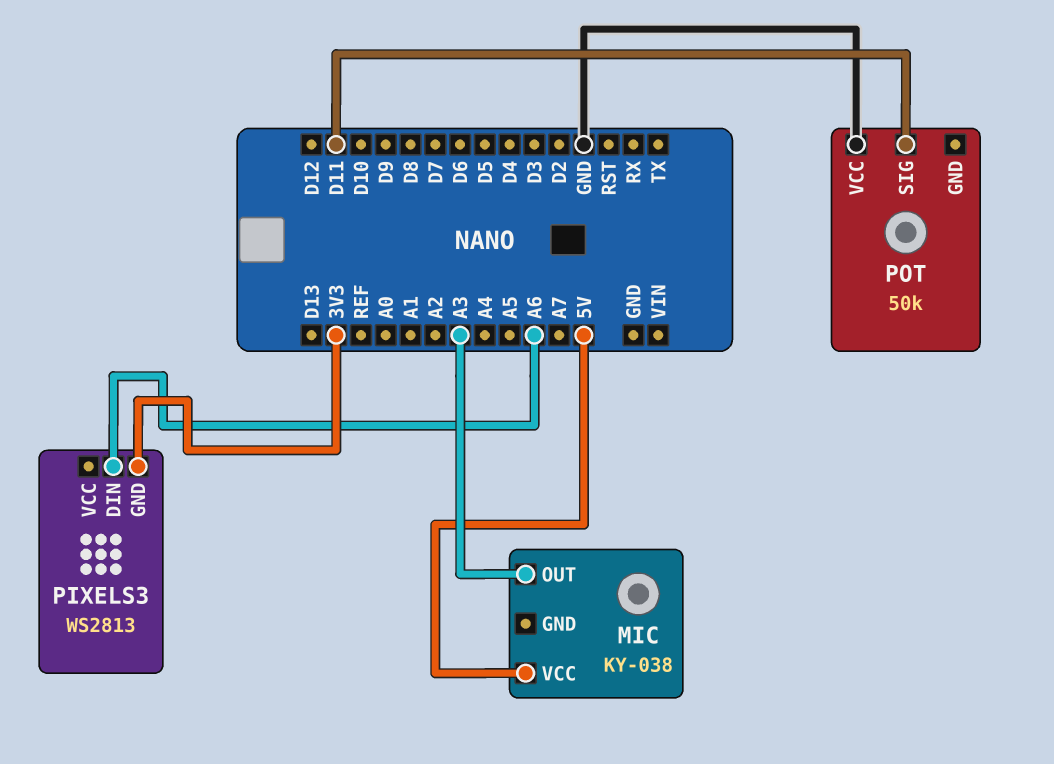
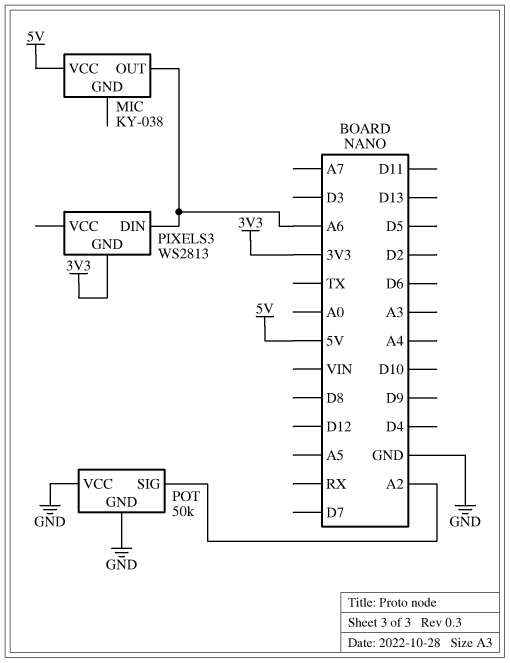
MIC pin OUT: A3 -> A6
POT pin GND: none -> GND
POT pin SIG: D11 -> A2

